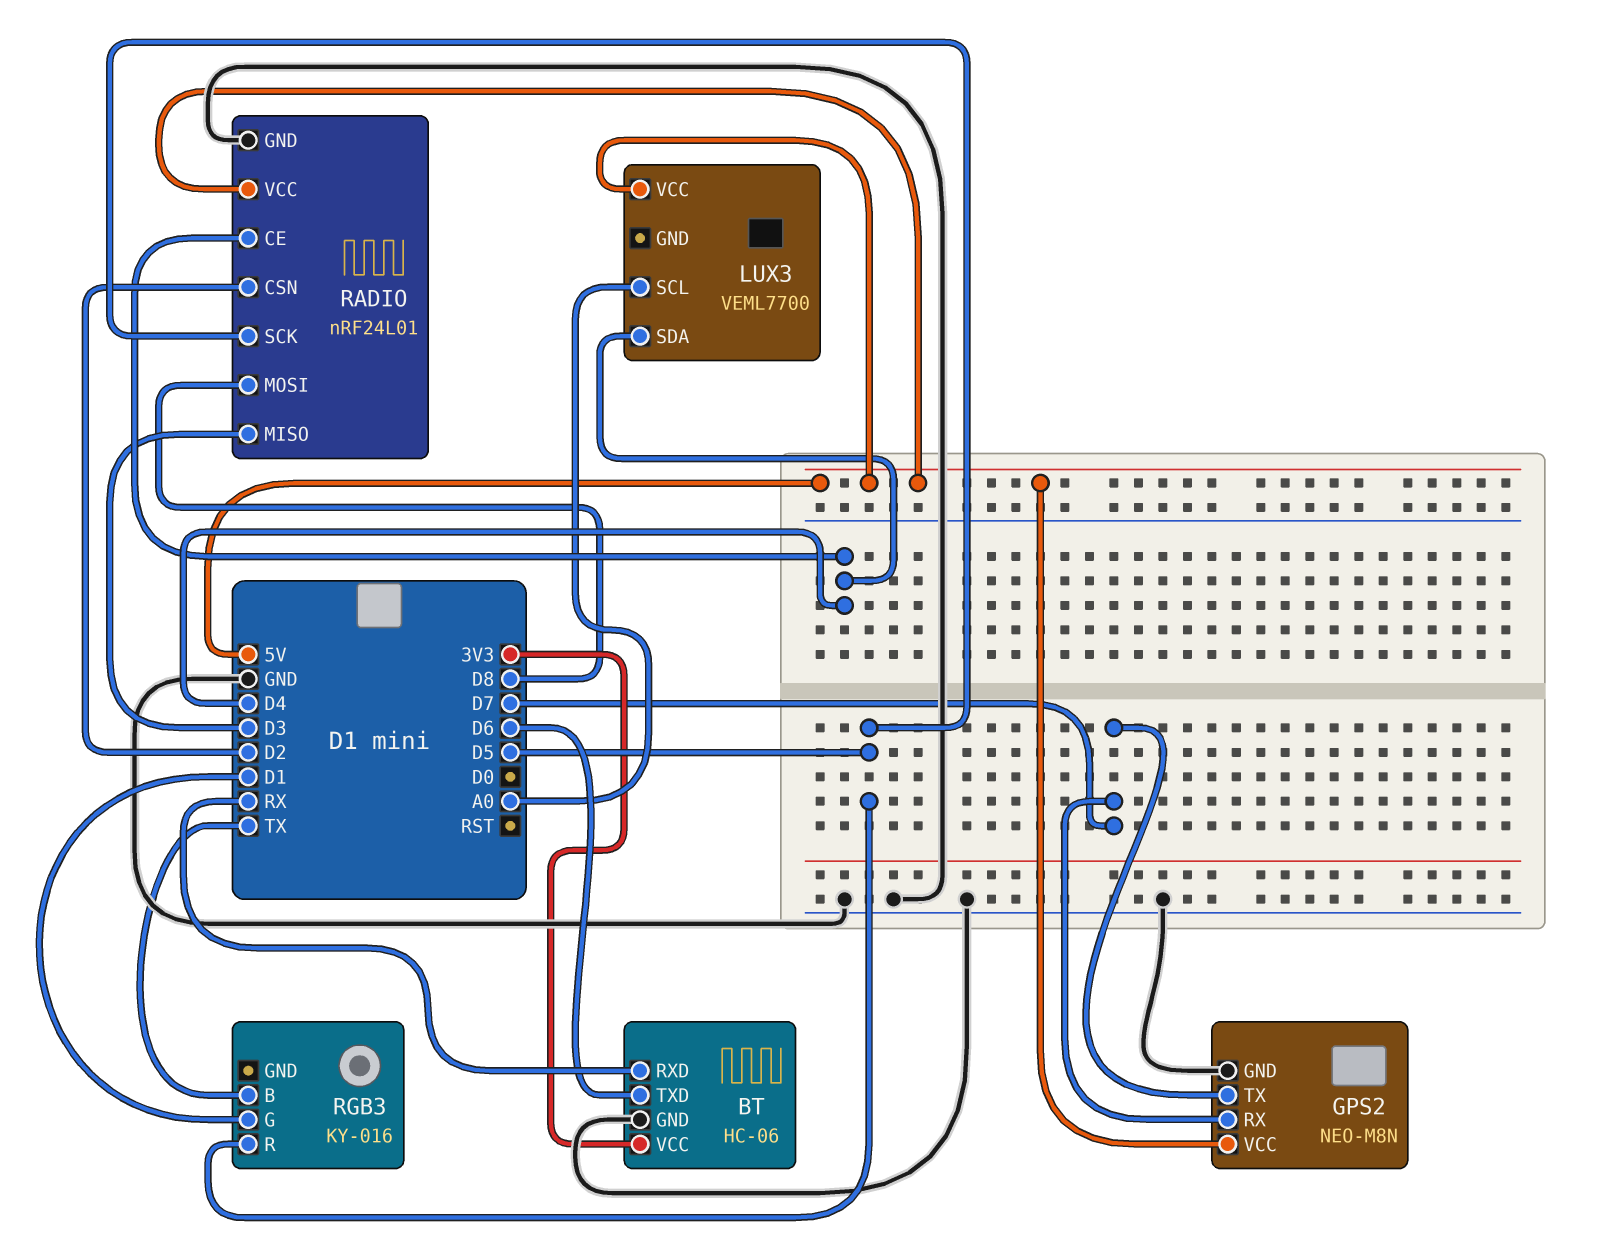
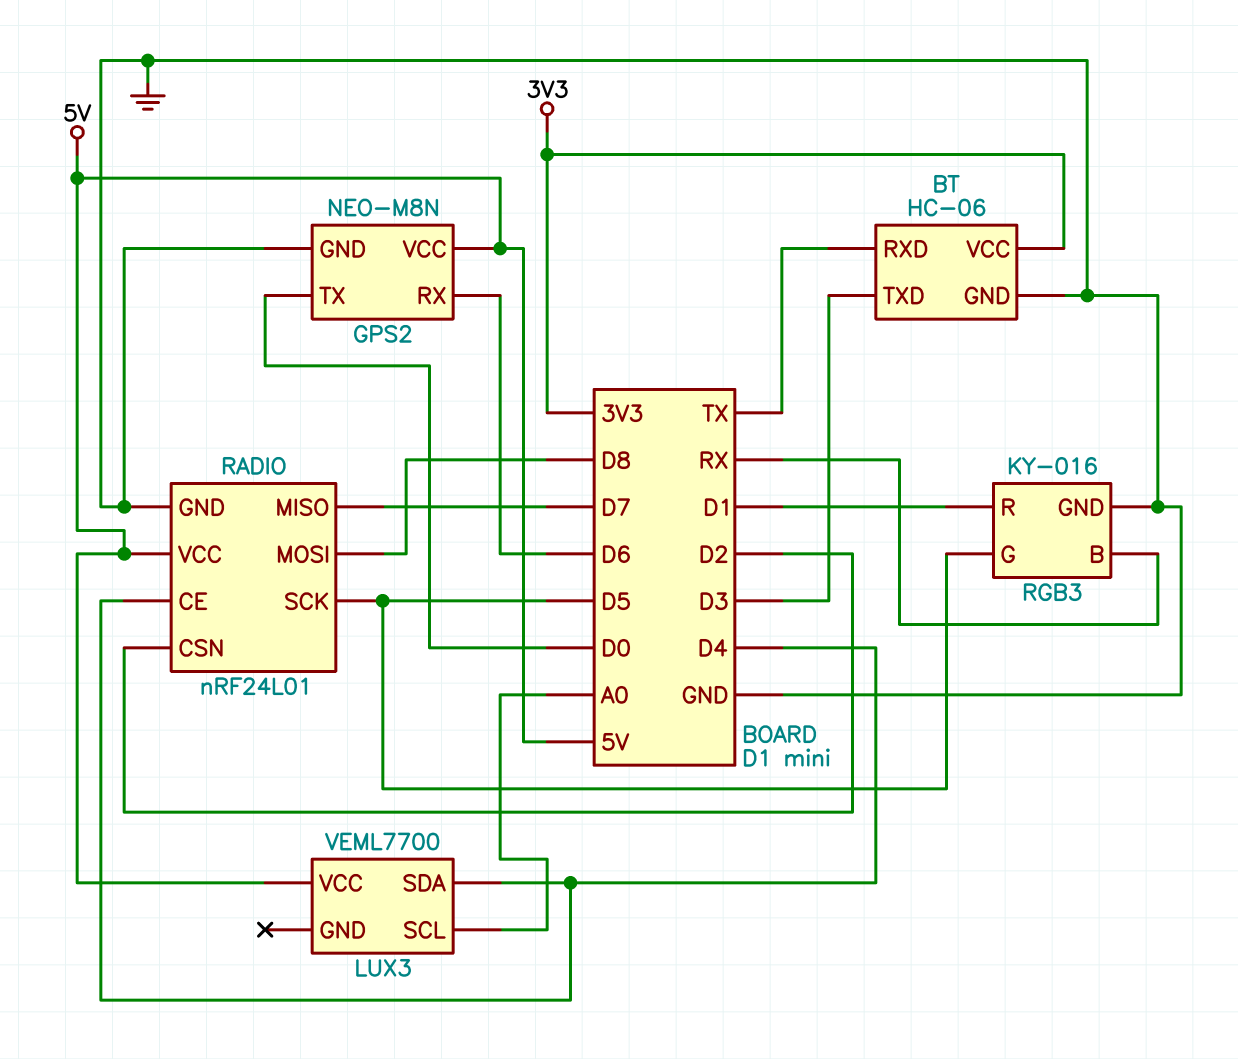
BT pin RXD: RX -> TX
BT pin TXD: D6 -> D3
GPS2 pin RX: D7 -> D6
GPS2 pin TX: D7 -> D0
RADIO pin MISO: D3 -> D7
RGB3 pin B: TX -> RX
RGB3 pin G: D1 -> D5
RGB3 pin GND: none -> GND
RGB3 pin R: D5 -> D1

